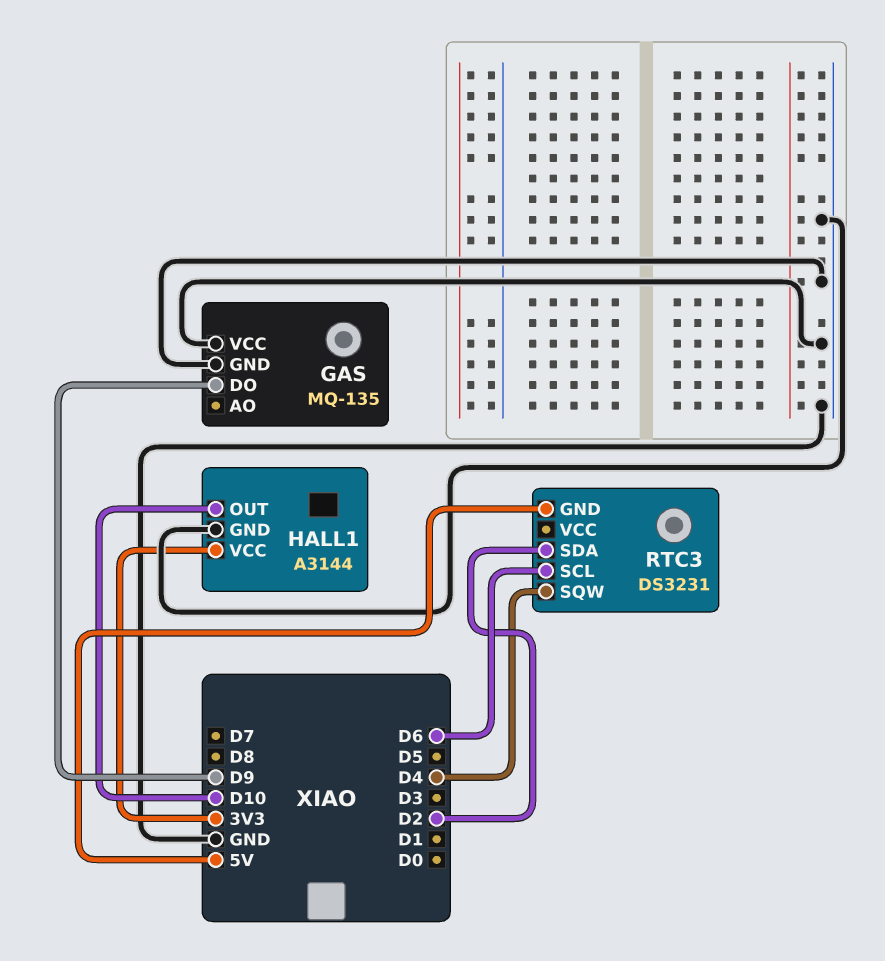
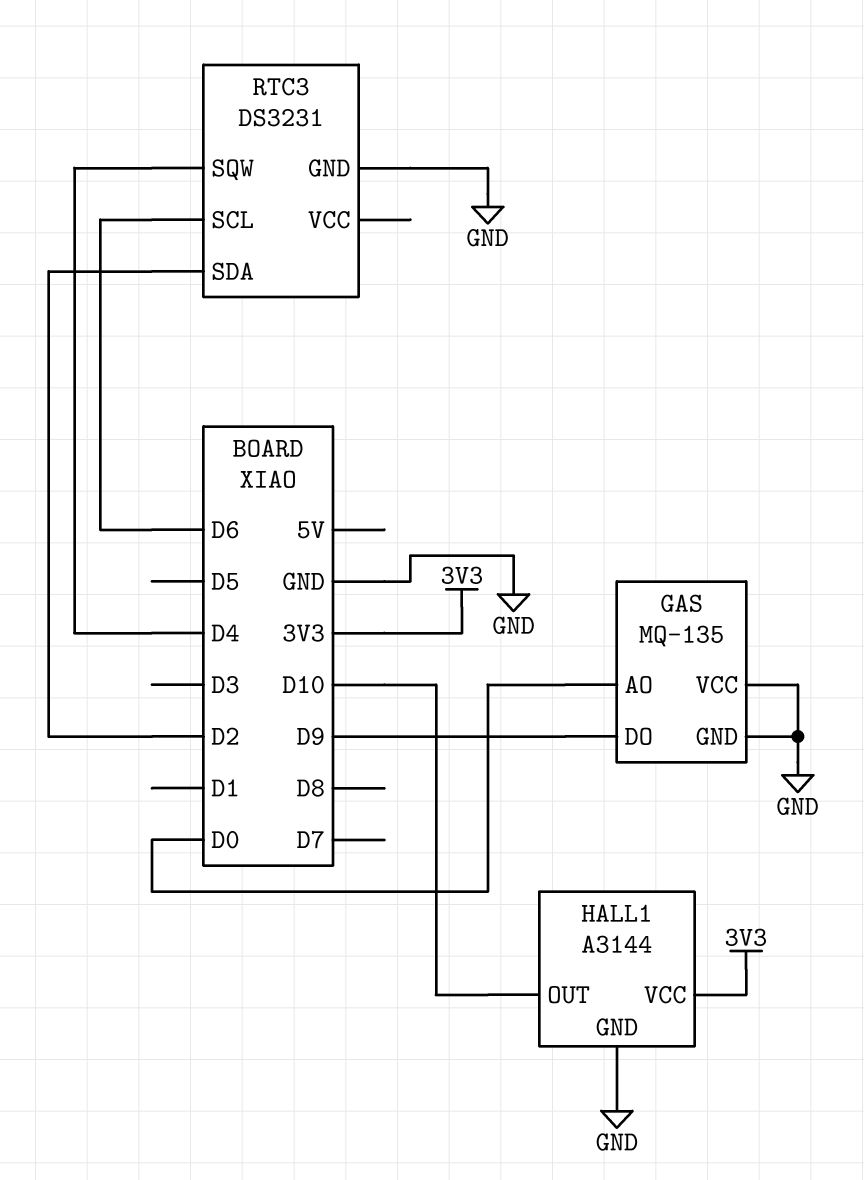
GAS pin AO: none -> D0
RTC3 pin GND: 5V -> GND

